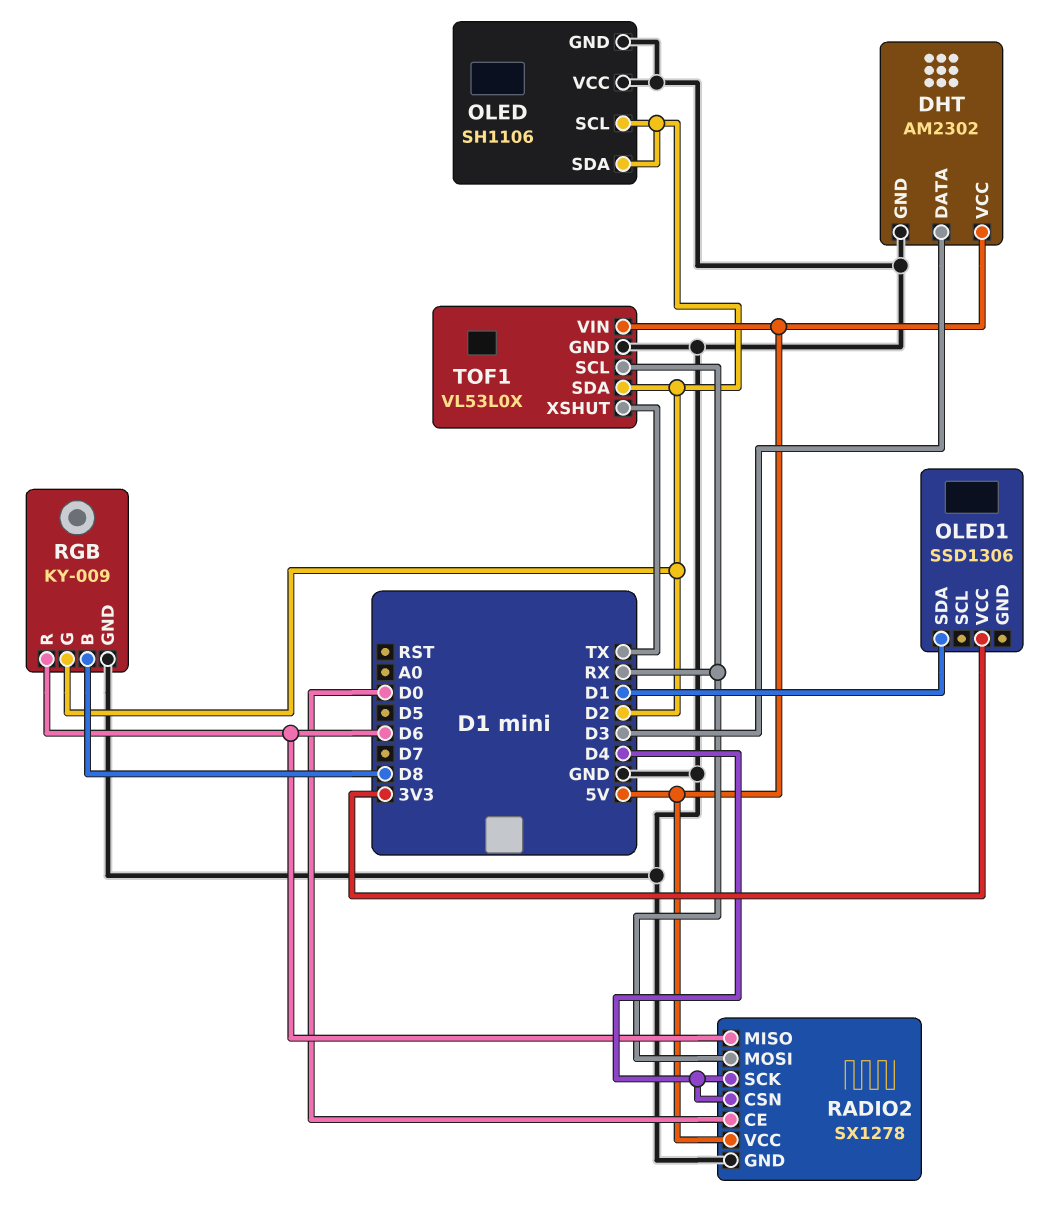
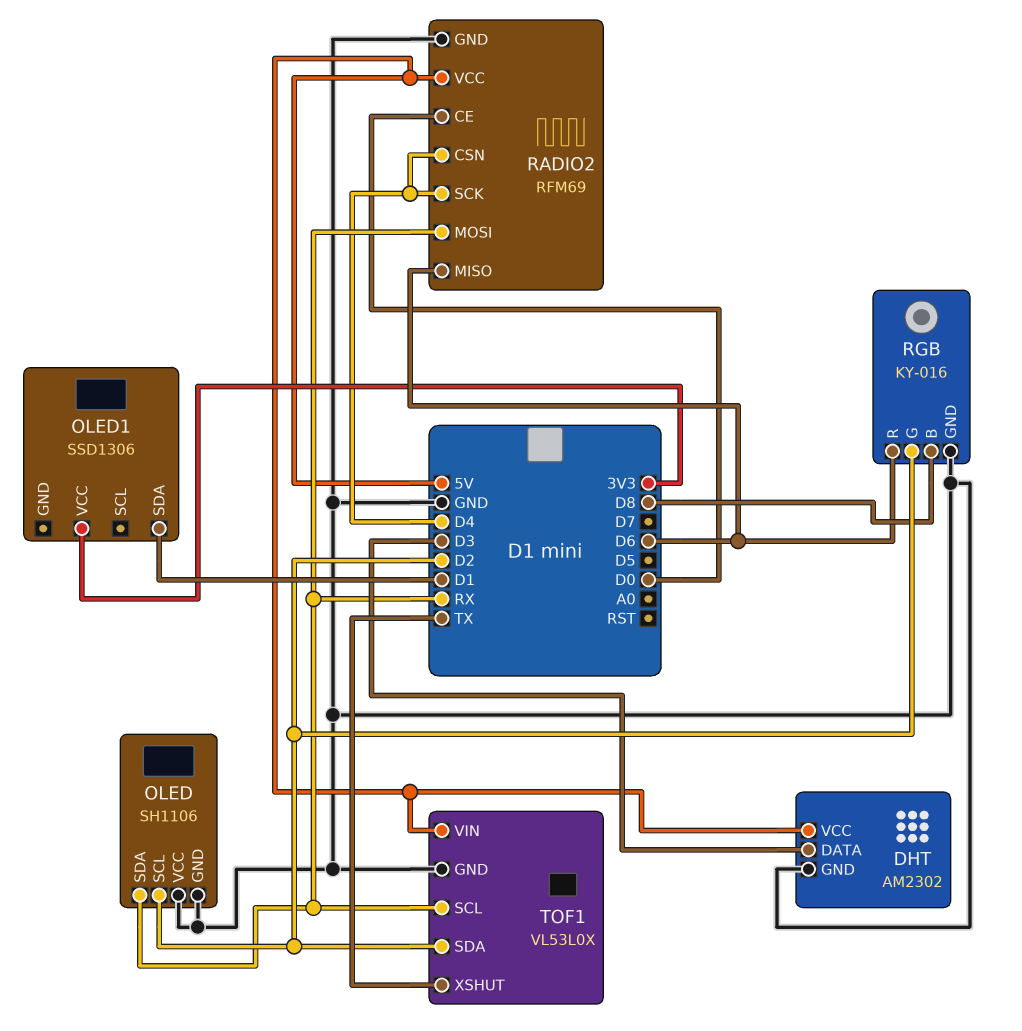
OLED pin SDA: D2 -> RX
RADIO2: SX1278 -> RFM69
RGB: KY-009 -> KY-016

